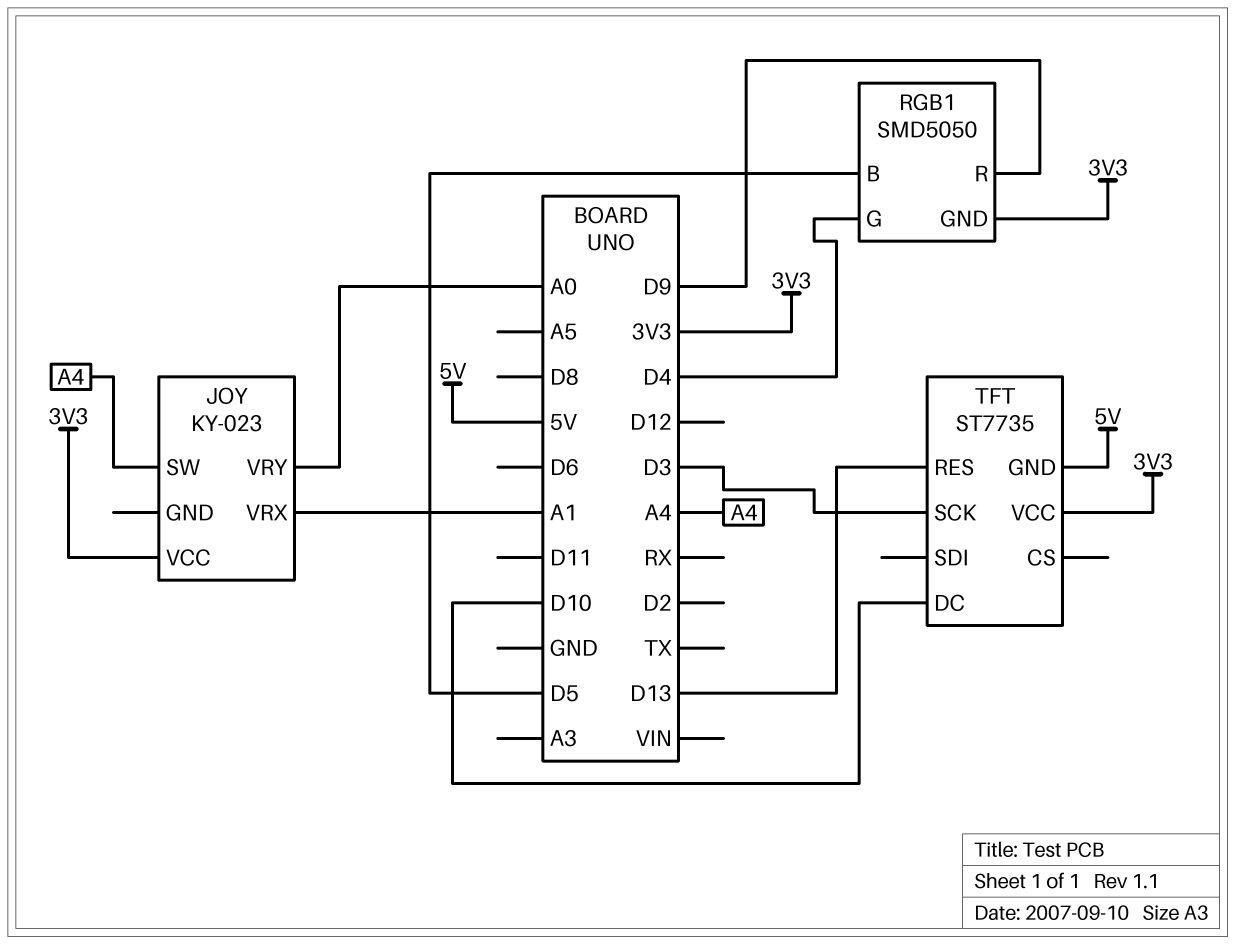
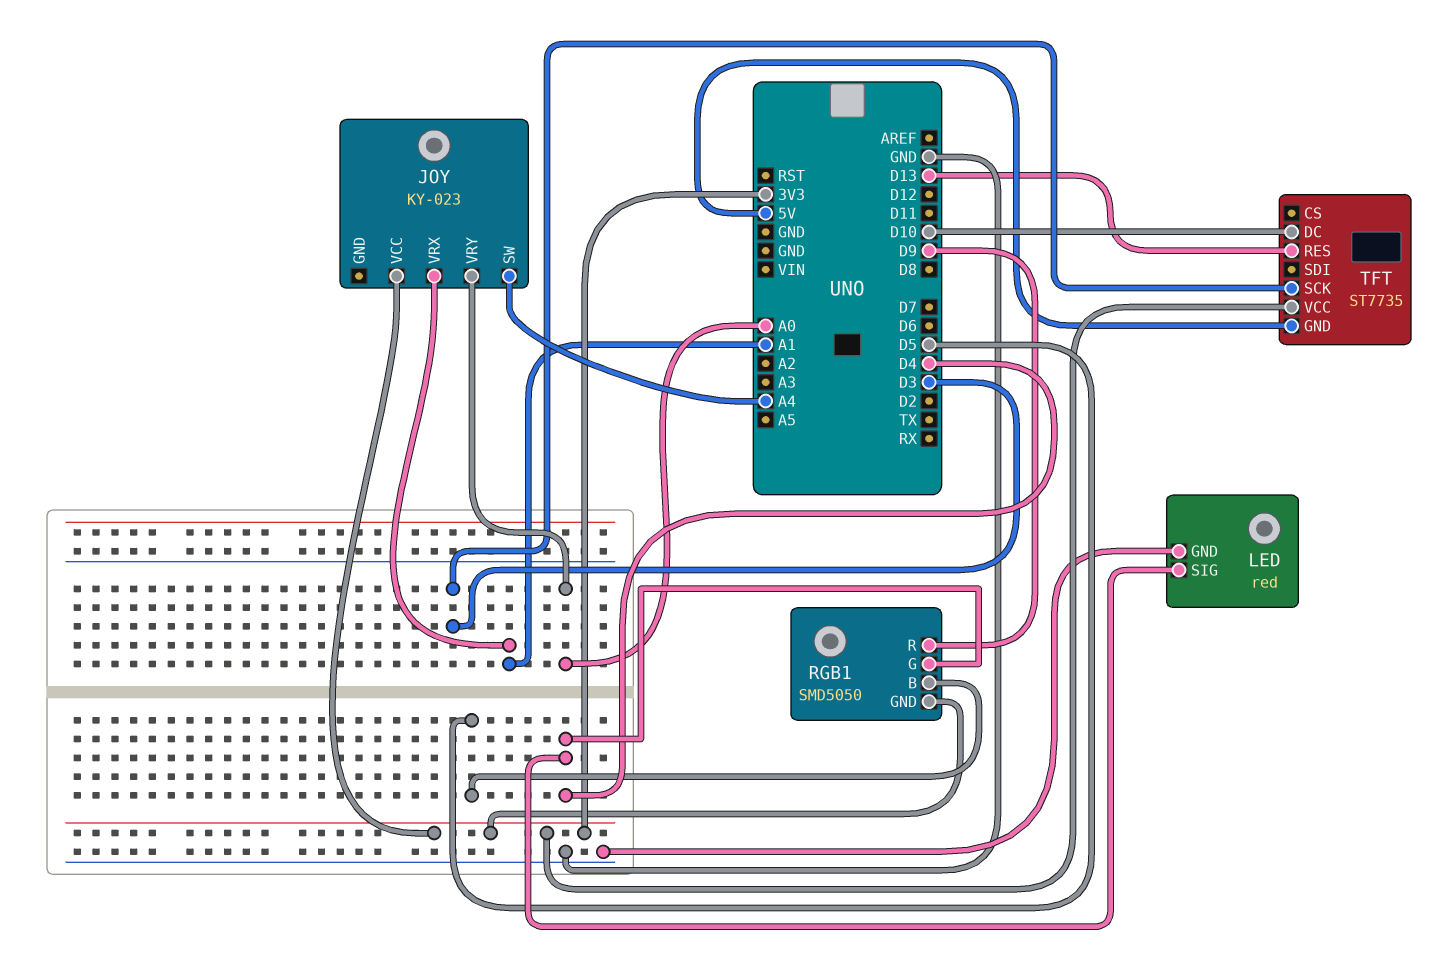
LED: none -> red
LED pin GND: none -> GND
LED pin SIG: none -> D4

